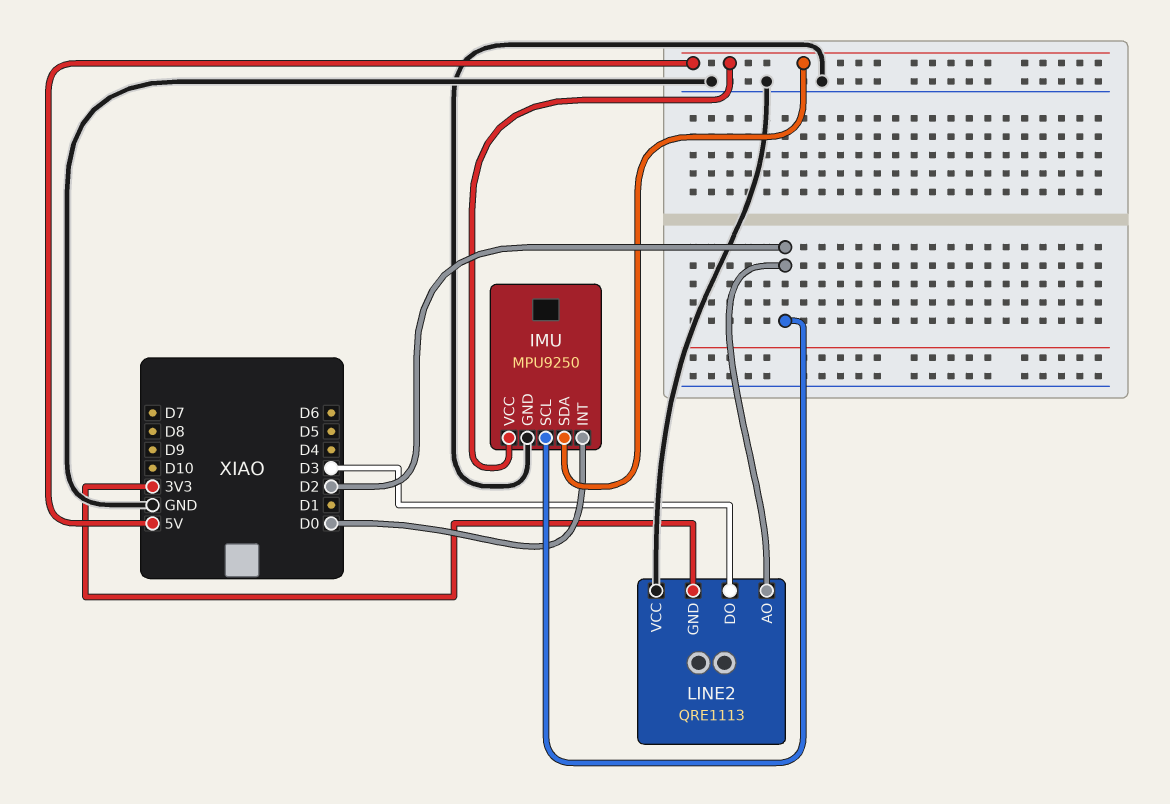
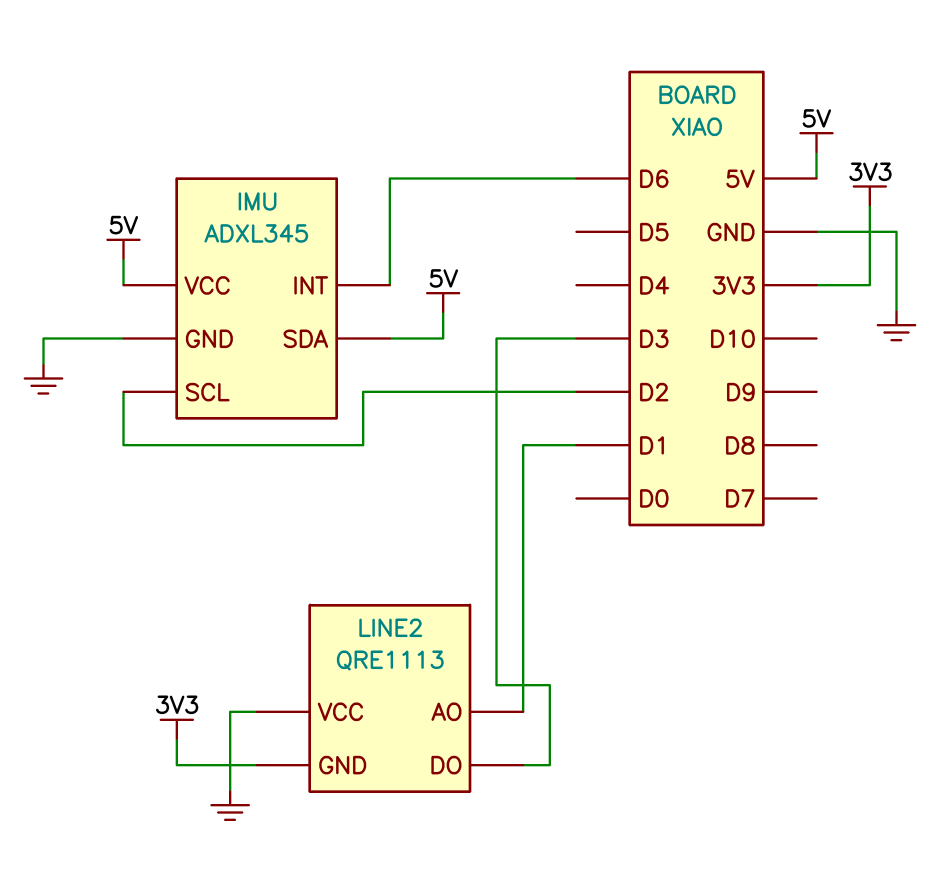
IMU: MPU9250 -> ADXL345
IMU pin INT: D0 -> D6
LINE2 pin AO: D2 -> D1

